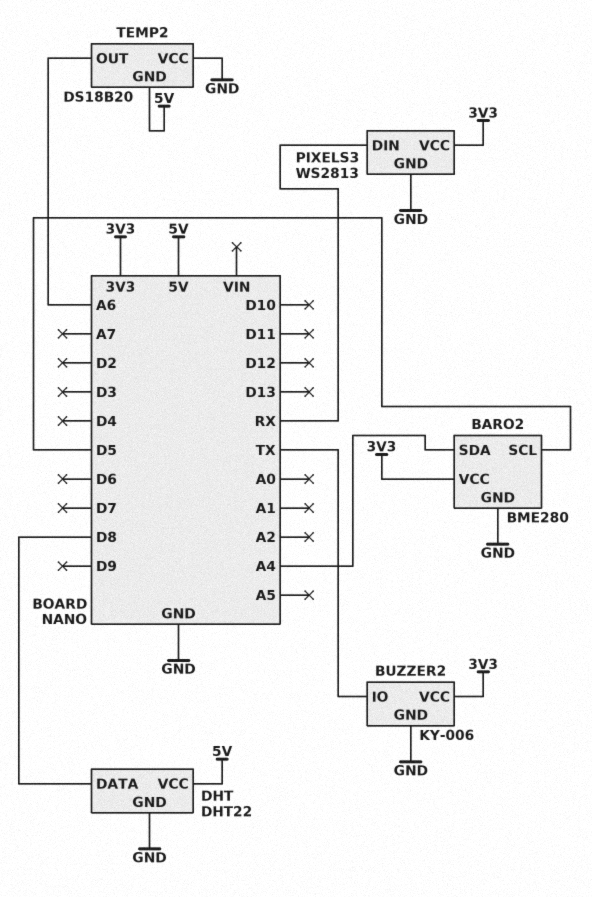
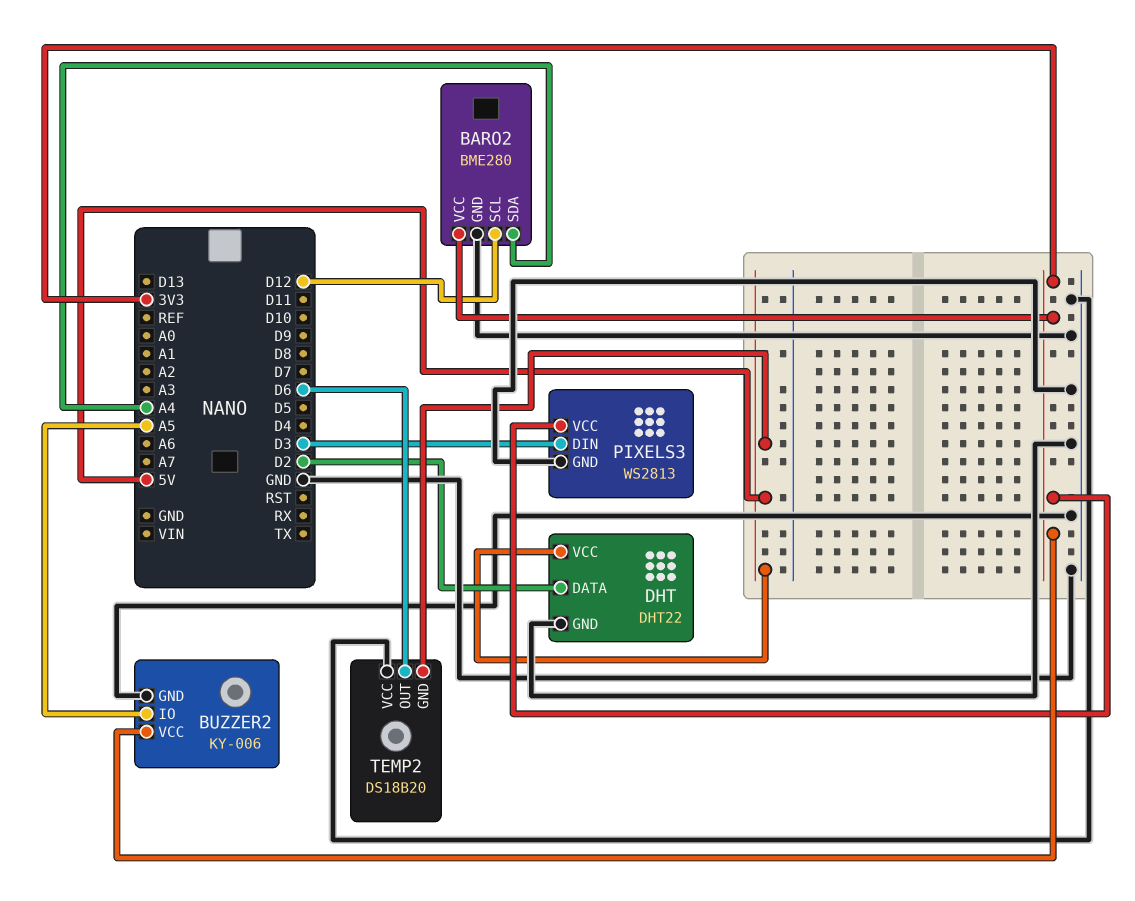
BARO2 pin SCL: D5 -> D12
BUZZER2 pin IO: TX -> A5
DHT pin DATA: D8 -> D2
PIXELS3 pin DIN: RX -> D3
TEMP2 pin OUT: A6 -> D6

